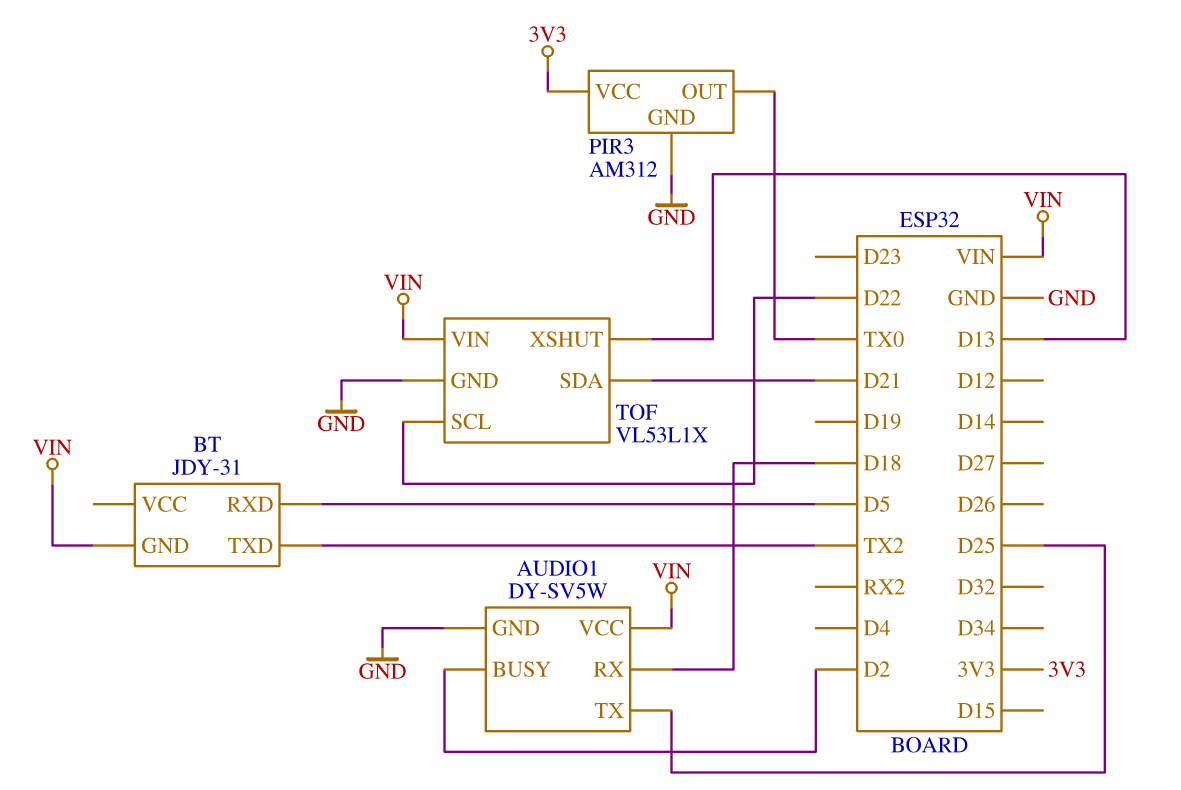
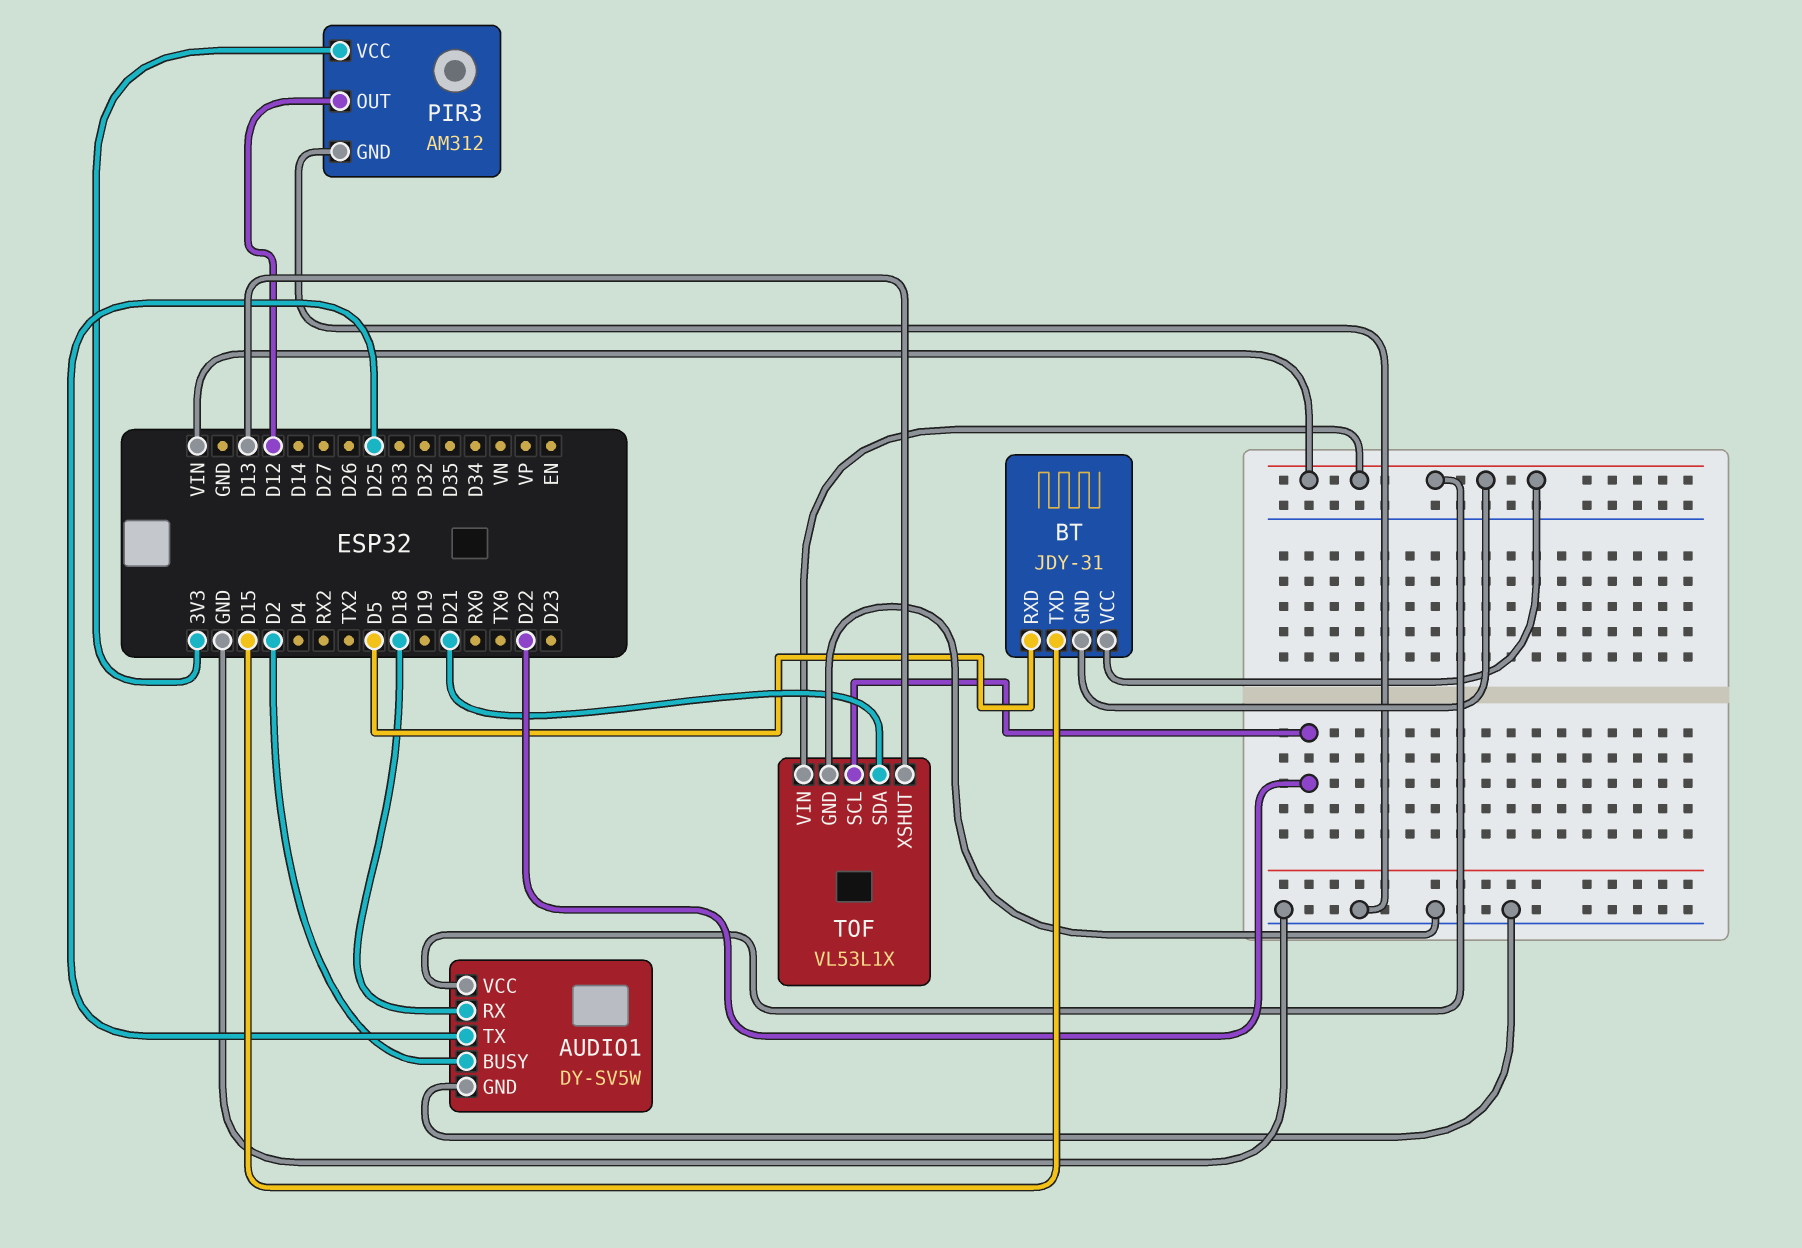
BT pin TXD: TX2 -> D15
BT pin VCC: none -> VIN
PIR3 pin OUT: TX0 -> D12

